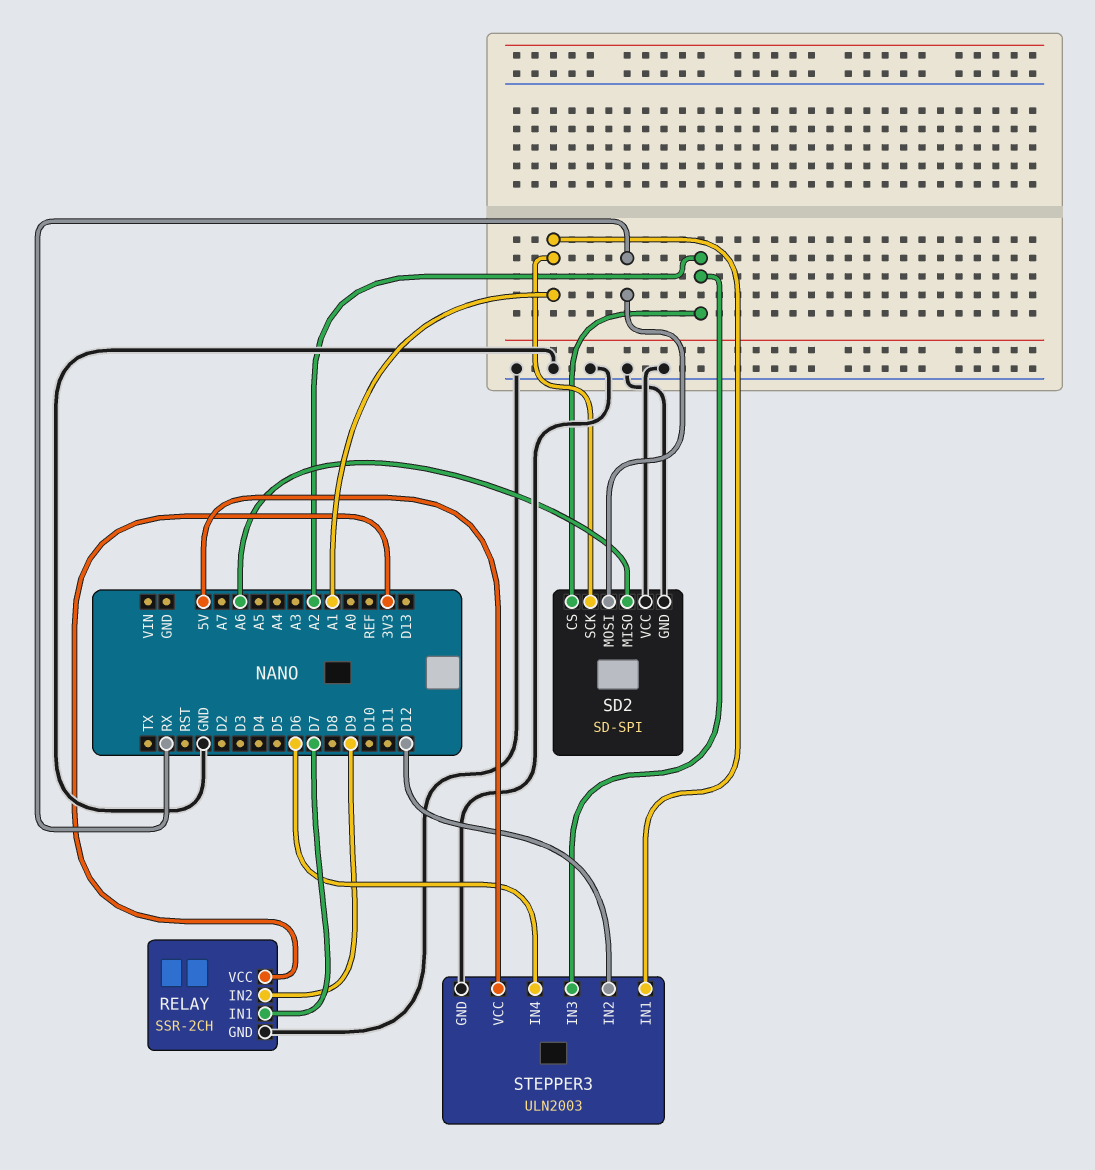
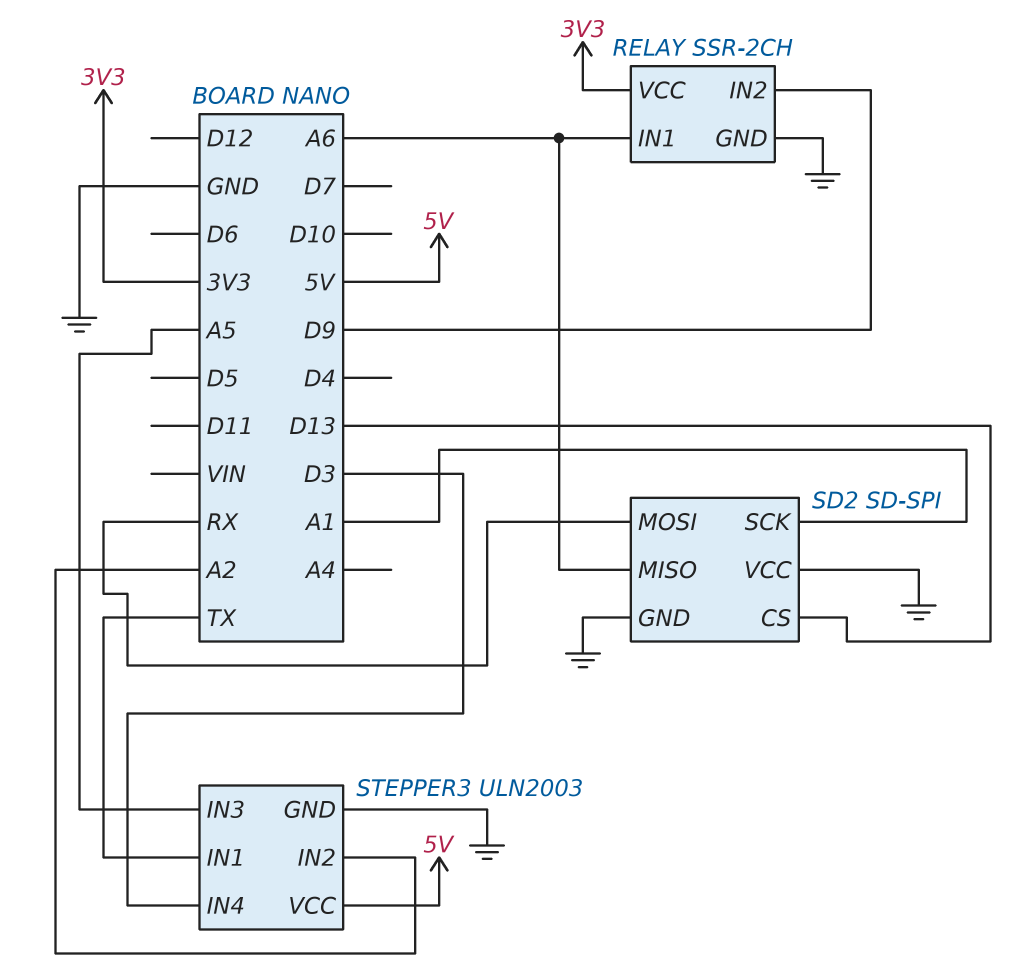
RELAY pin IN1: D7 -> A6
SD2 pin CS: A2 -> D13
STEPPER3 pin IN1: A1 -> TX
STEPPER3 pin IN2: D12 -> A2
STEPPER3 pin IN3: A2 -> A5
STEPPER3 pin IN4: D6 -> D3

